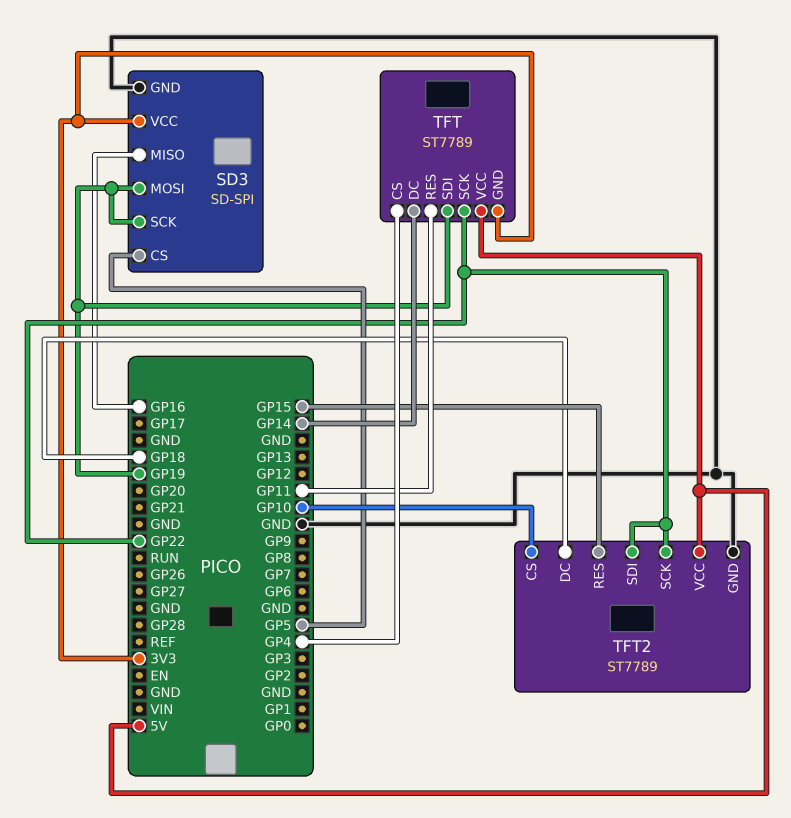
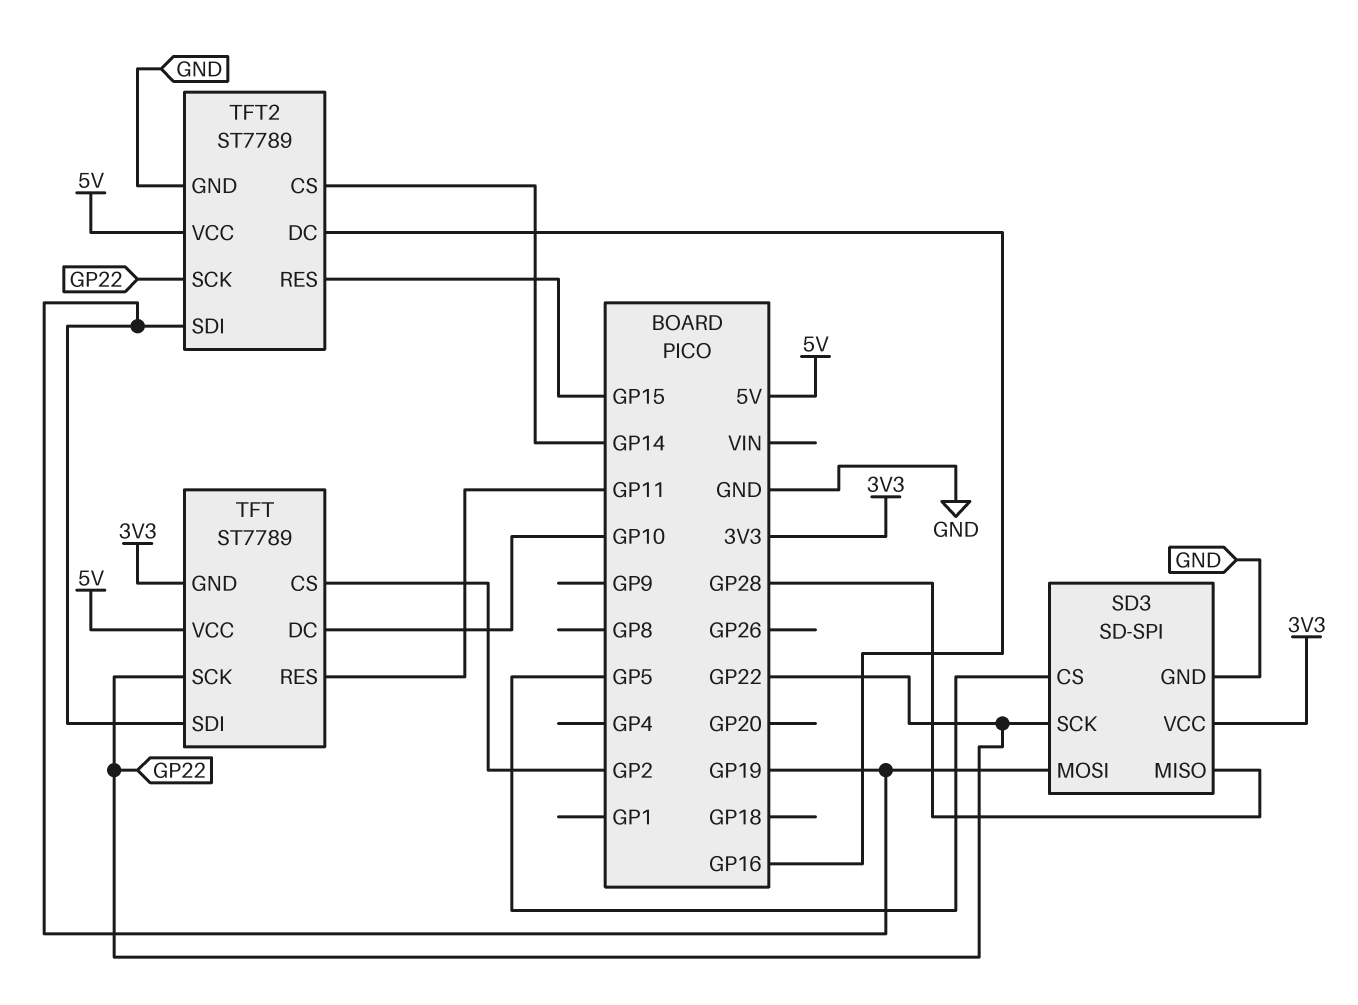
SD3 pin MISO: GP16 -> GP28
SD3 pin SCK: GP19 -> GP22
TFT pin CS: GP4 -> GP2
TFT pin DC: GP14 -> GP10
TFT2 pin CS: GP10 -> GP14
TFT2 pin DC: GP18 -> GP16
TFT2 pin SDI: GP22 -> GP19

